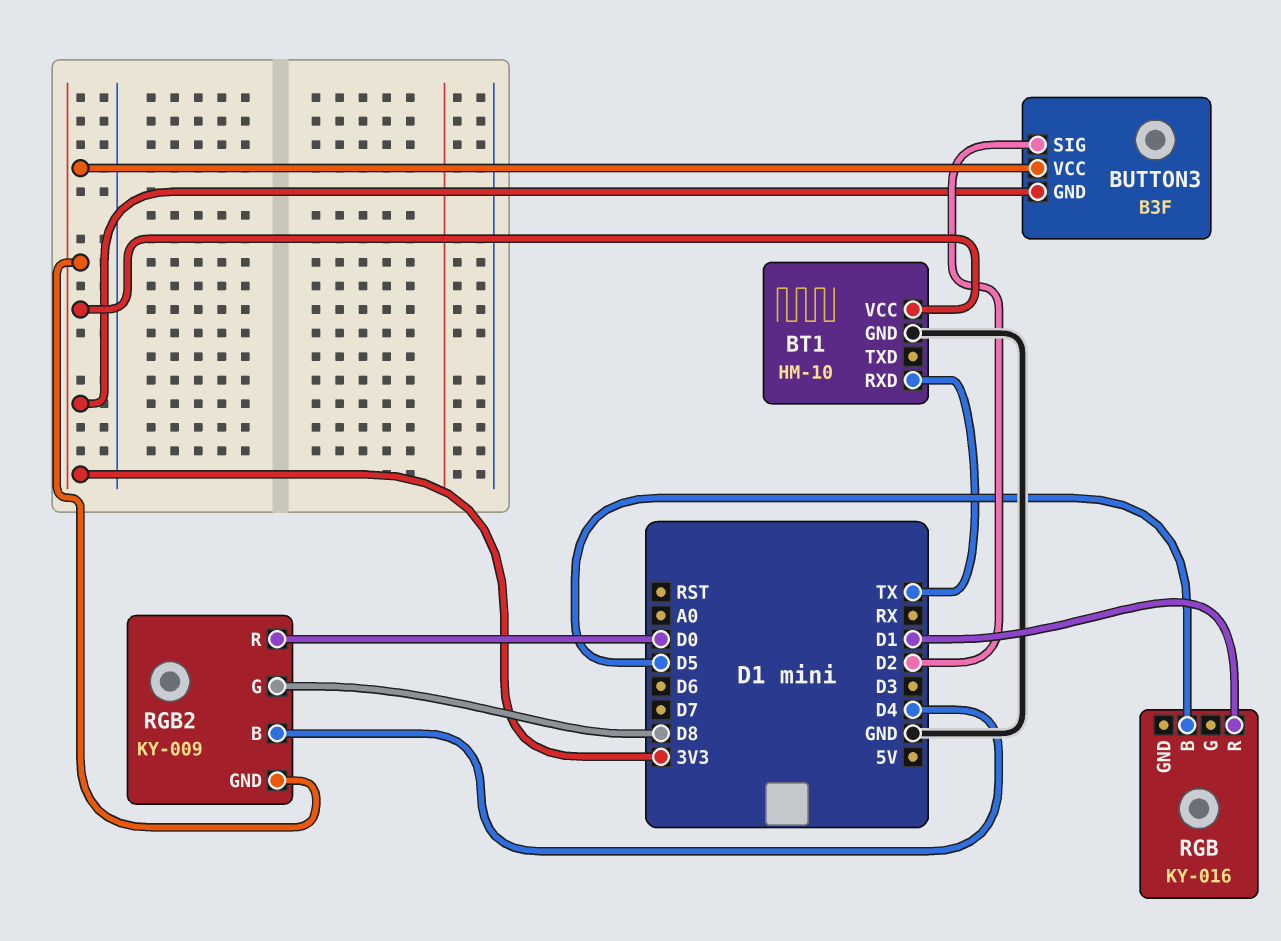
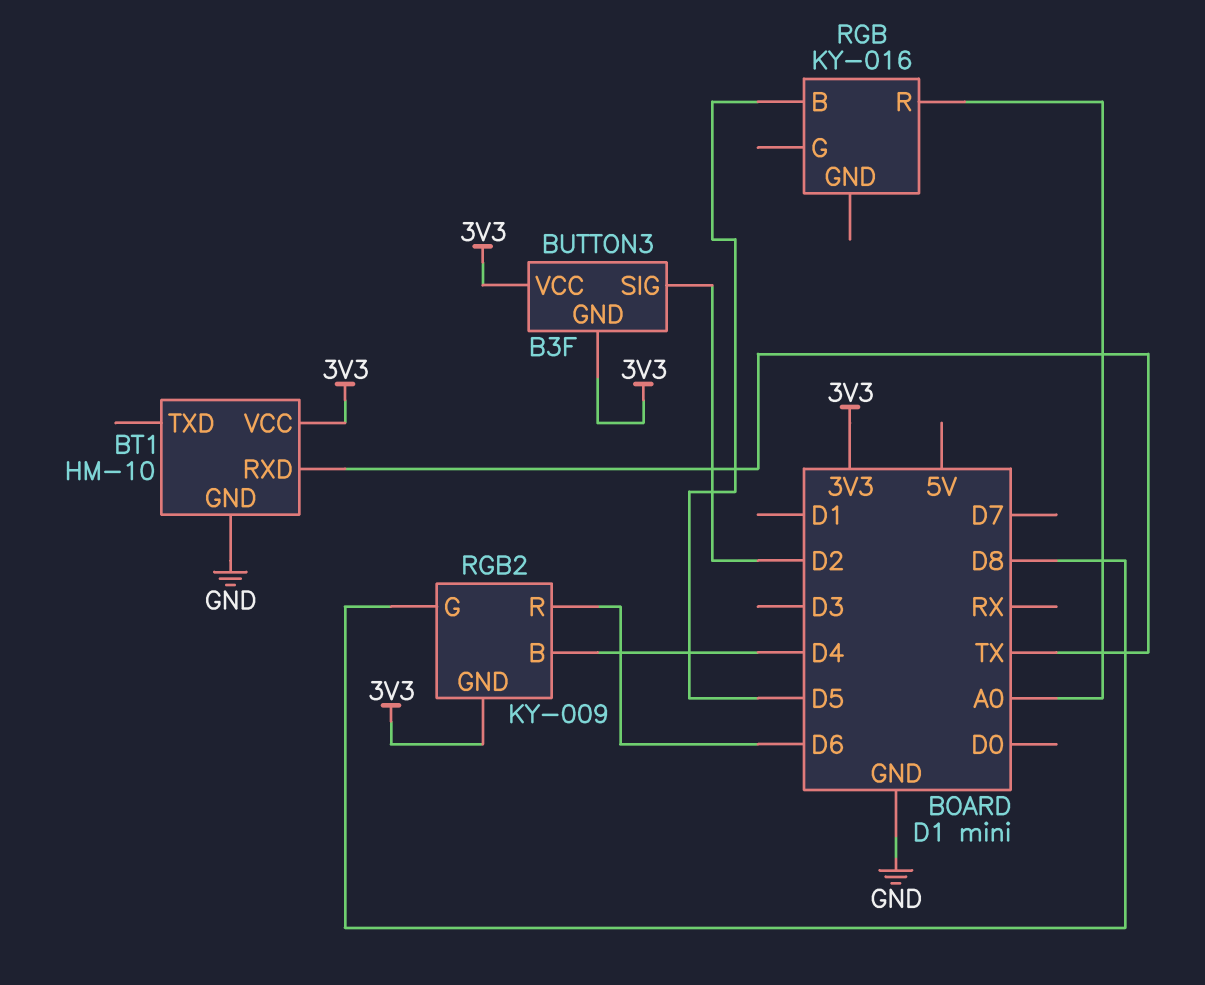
RGB pin R: D1 -> A0
RGB2 pin R: D0 -> D6

